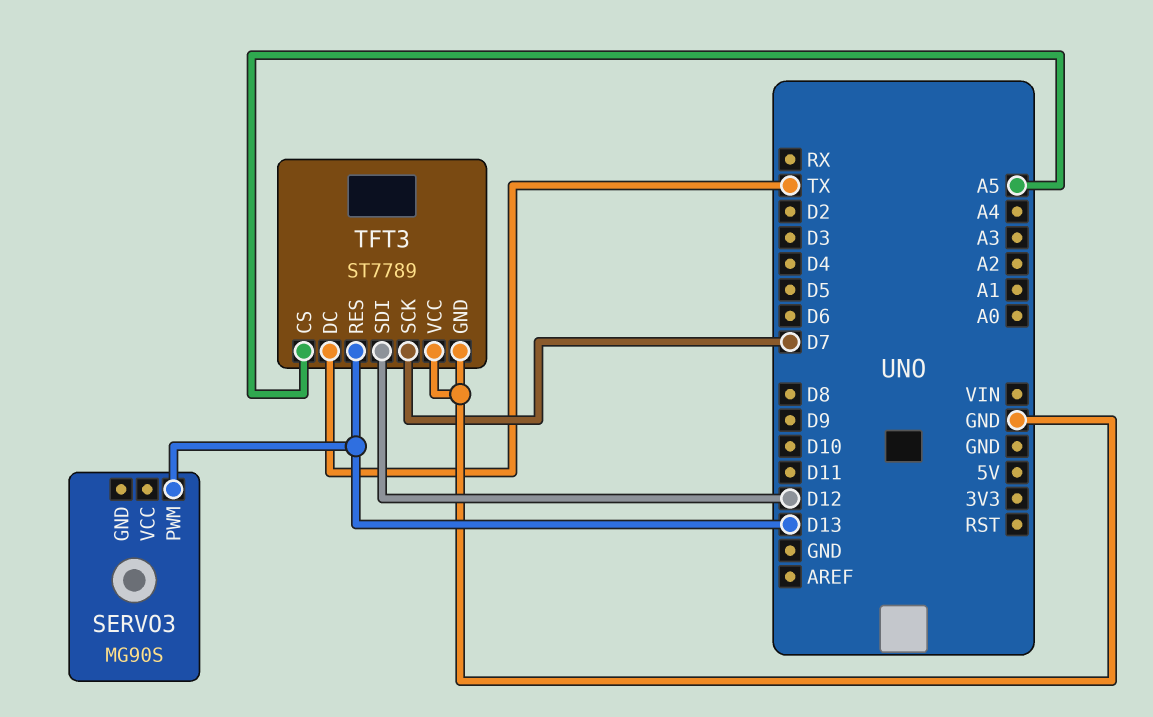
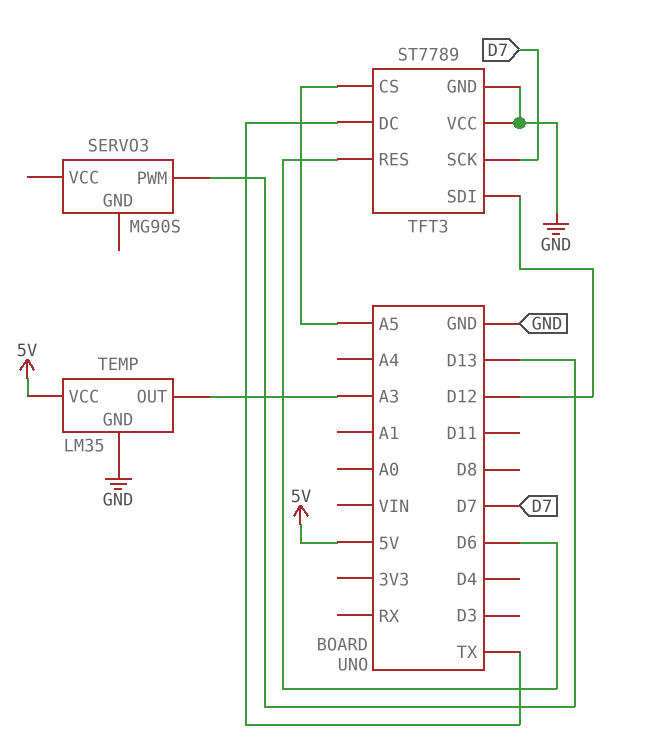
TEMP: none -> LM35
TEMP pin GND: none -> GND
TEMP pin OUT: none -> A3
TEMP pin VCC: none -> 5V
TFT3 pin RES: D13 -> D6

